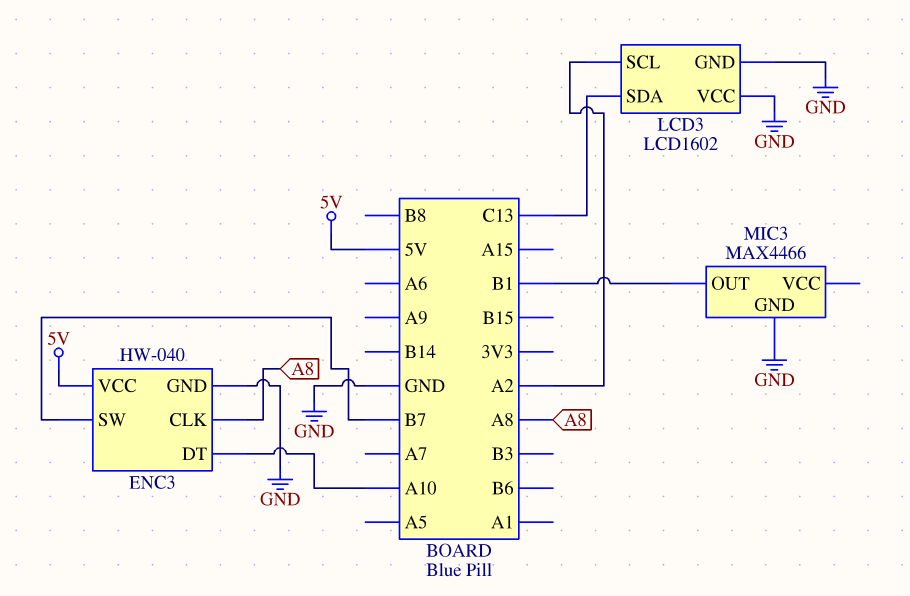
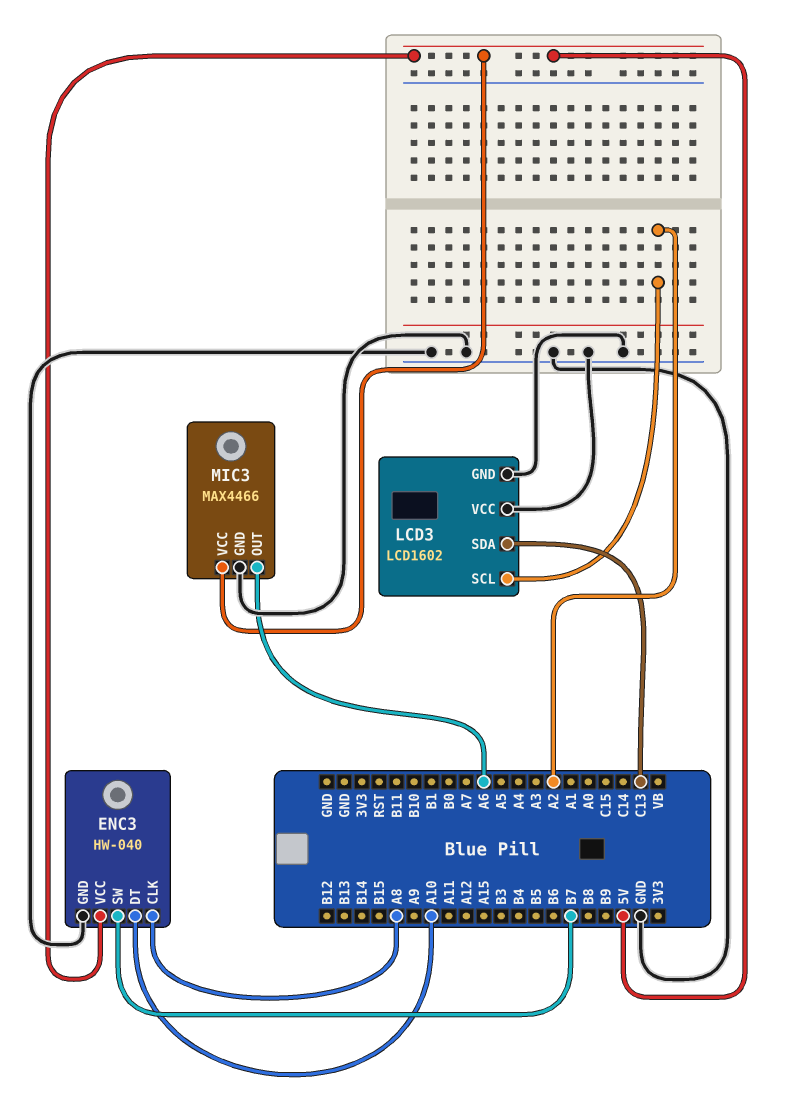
MIC3 pin OUT: B1 -> A6
MIC3 pin VCC: none -> 5V

